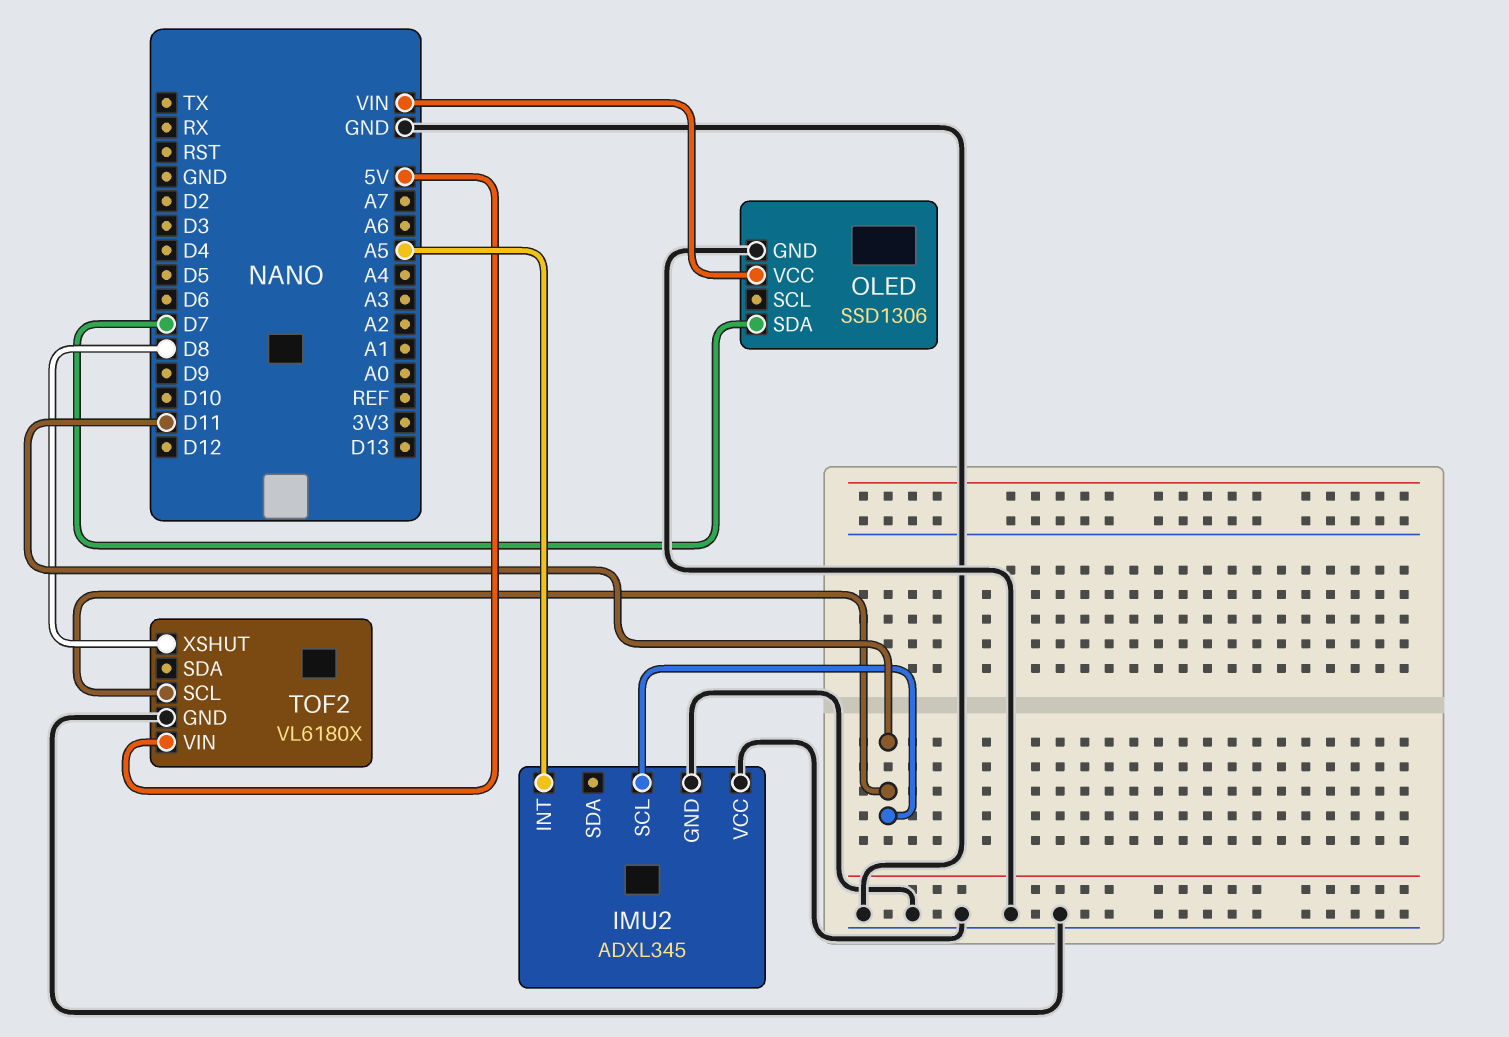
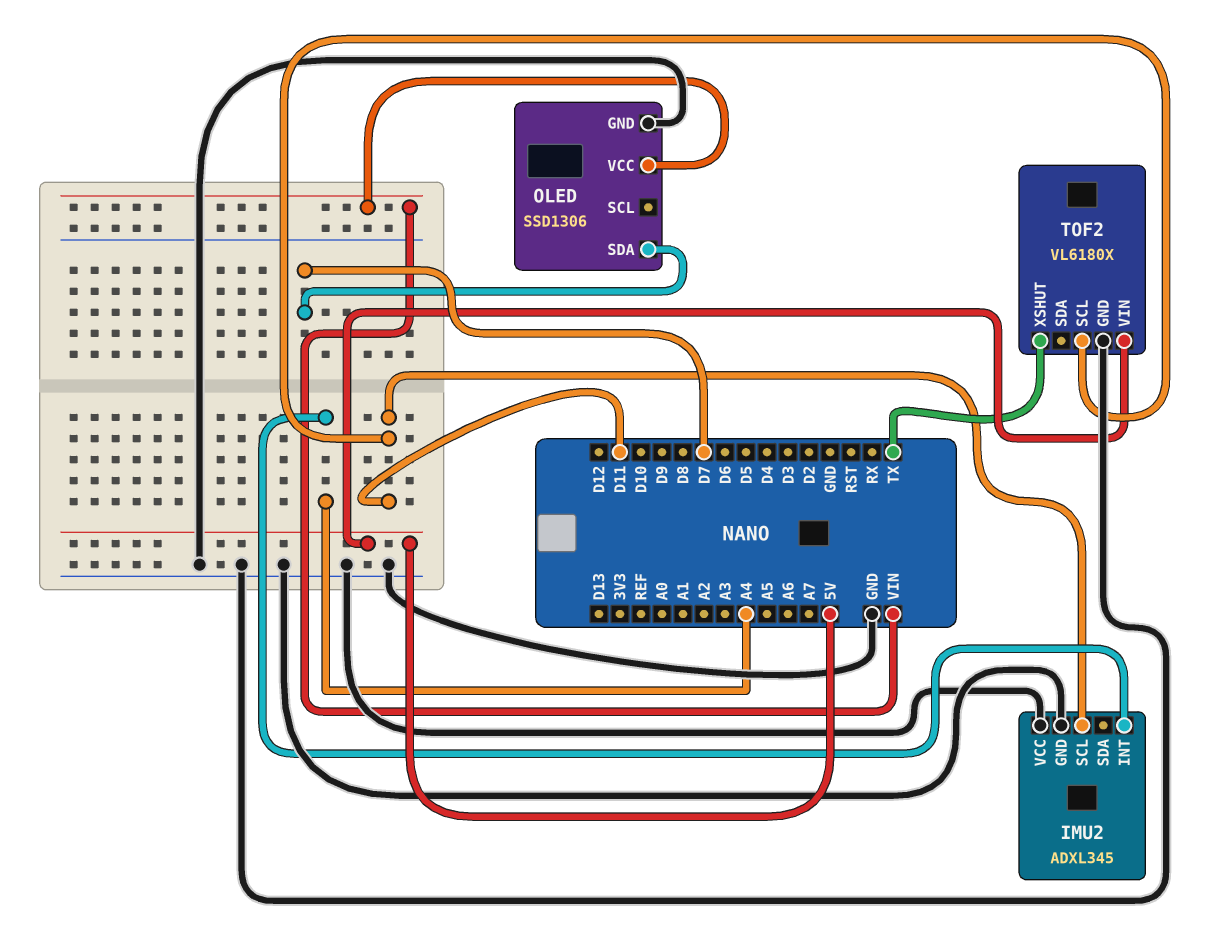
IMU2 pin INT: A5 -> A4
TOF2 pin XSHUT: D8 -> TX

